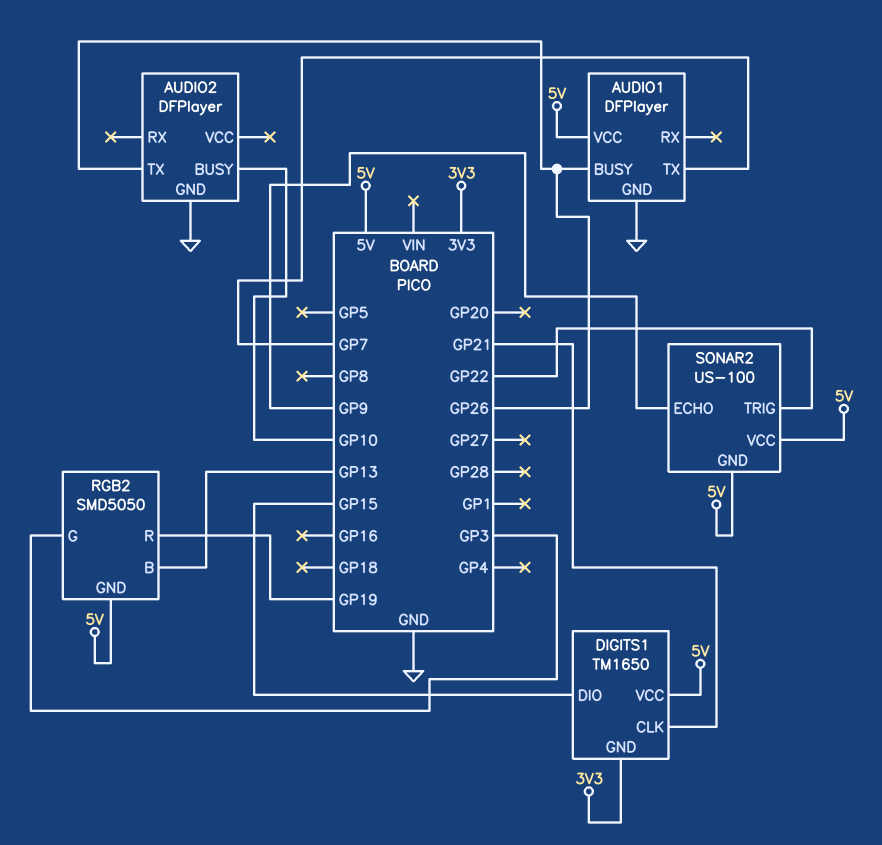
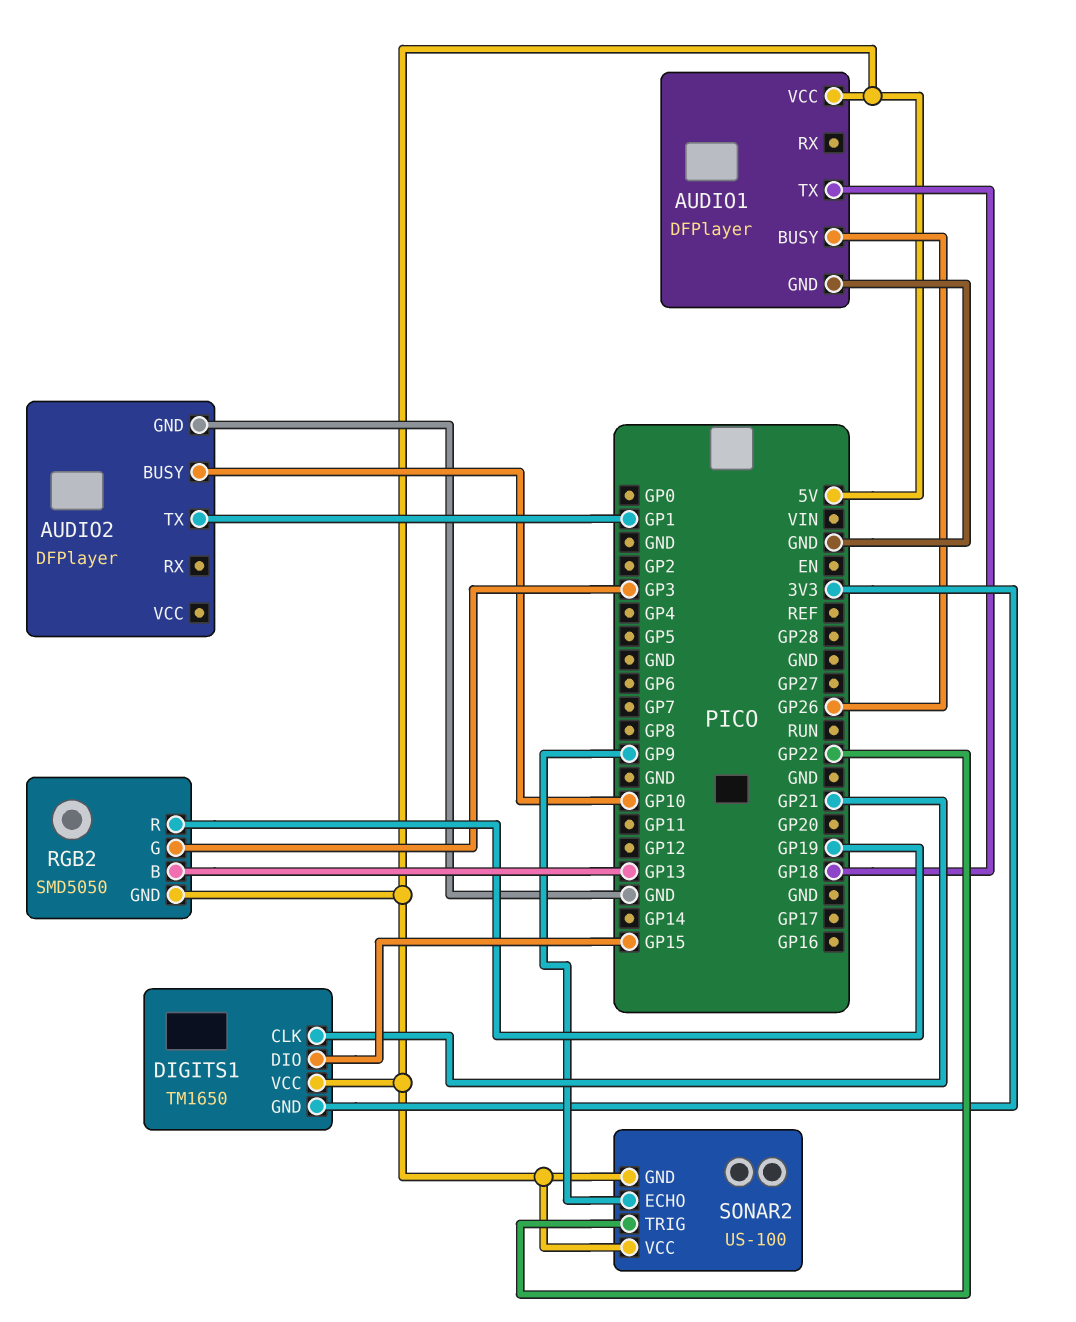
AUDIO1 pin TX: GP7 -> GP18
AUDIO2 pin TX: GP26 -> GP1

